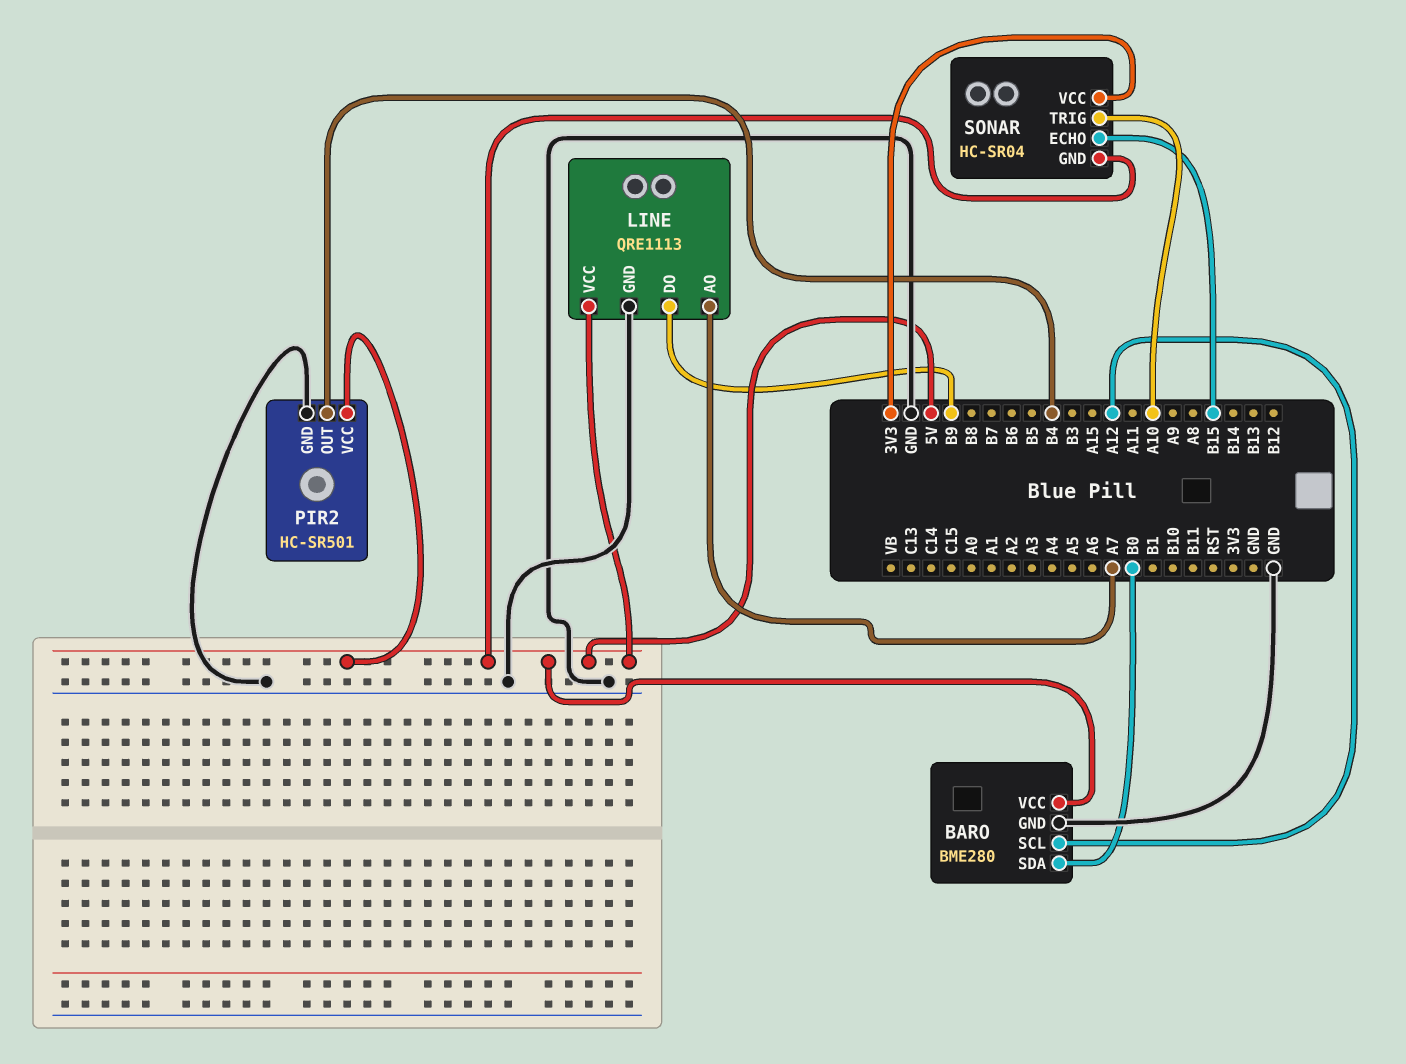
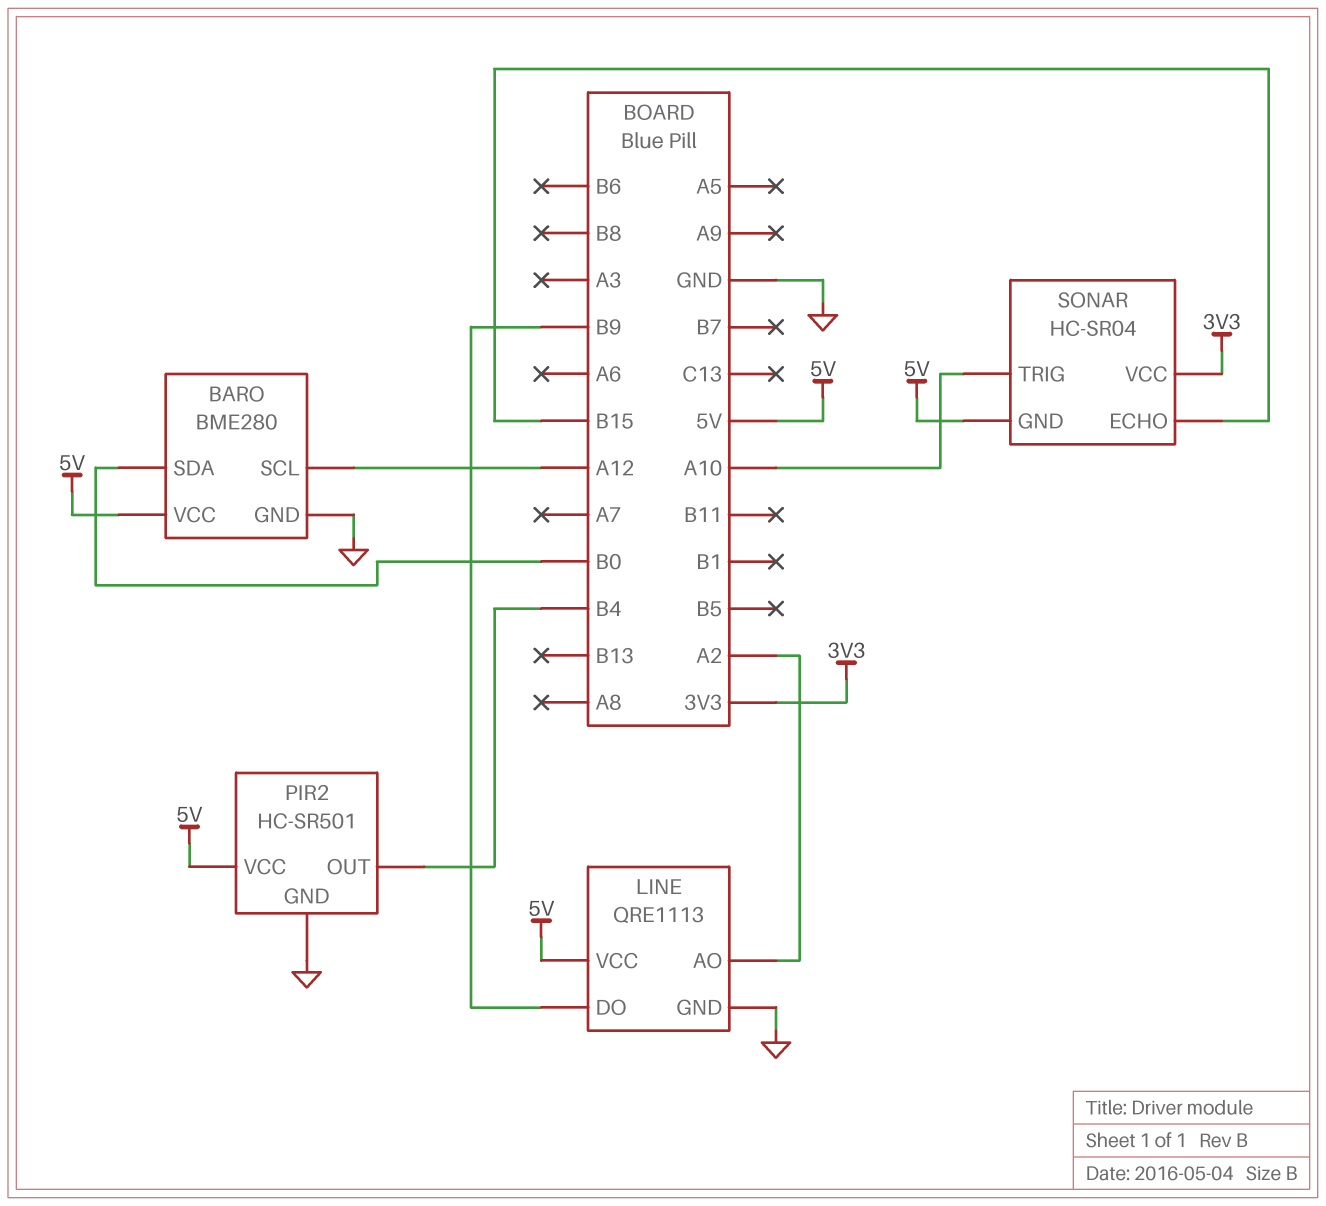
LINE pin AO: A7 -> A2

